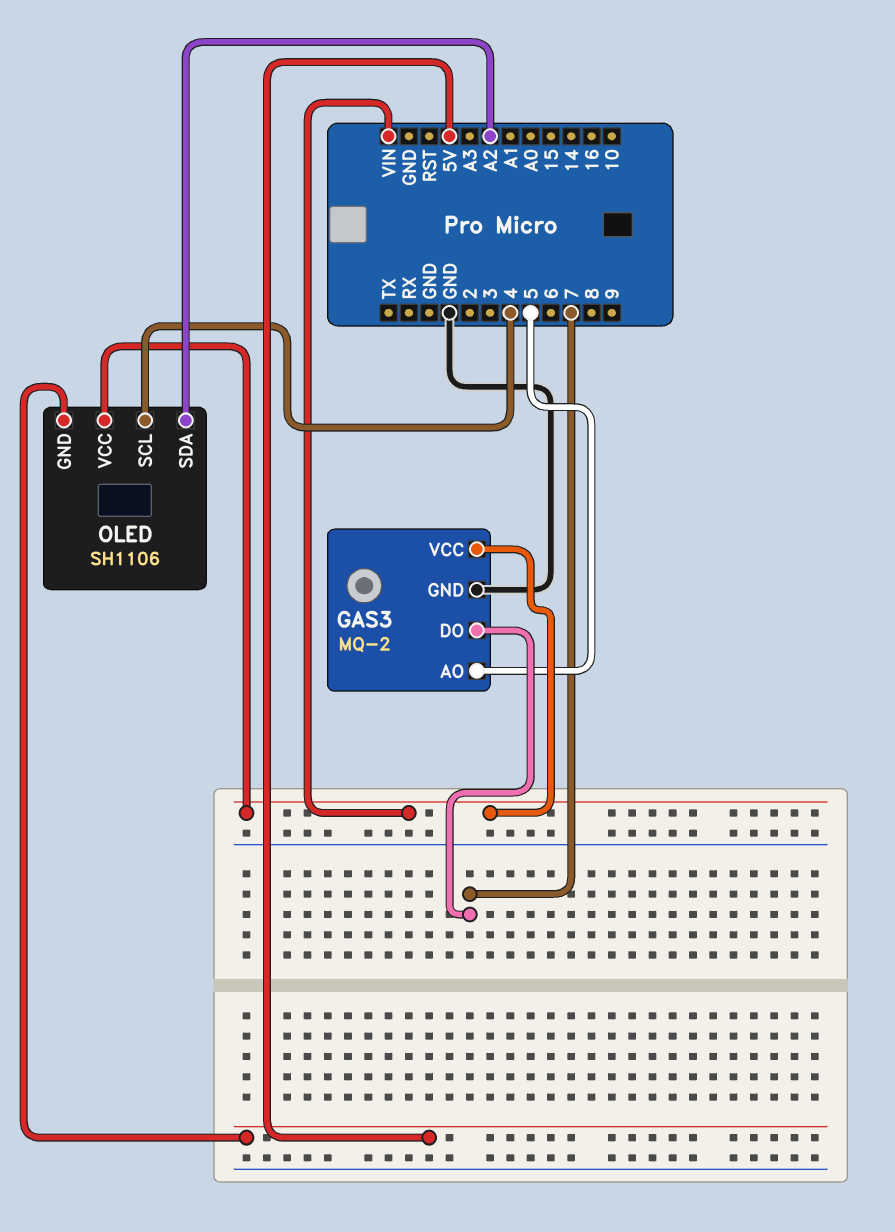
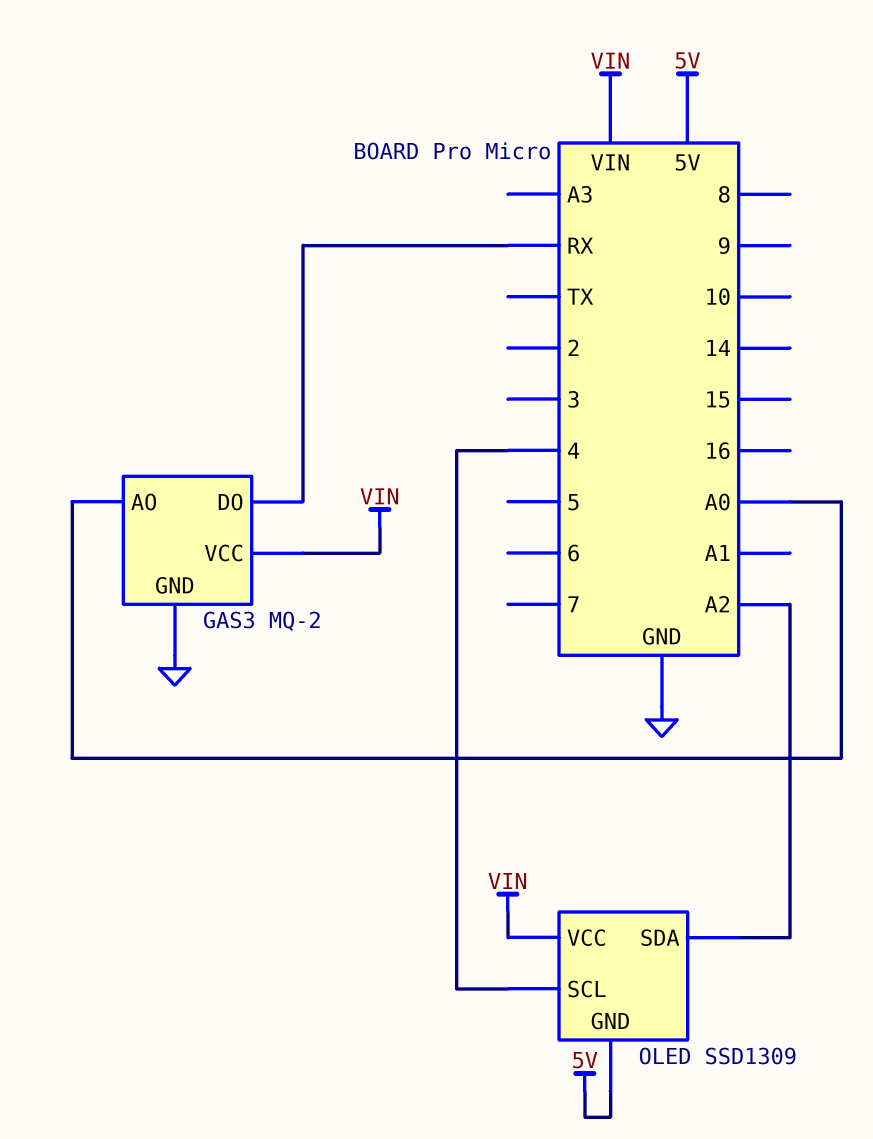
GAS3 pin AO: 5 -> A0
GAS3 pin DO: 7 -> RX
OLED: SH1106 -> SSD1309

